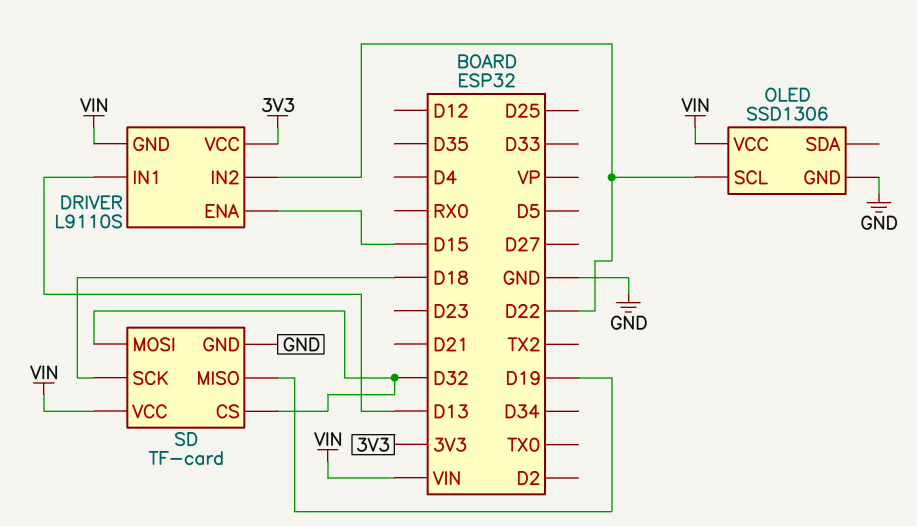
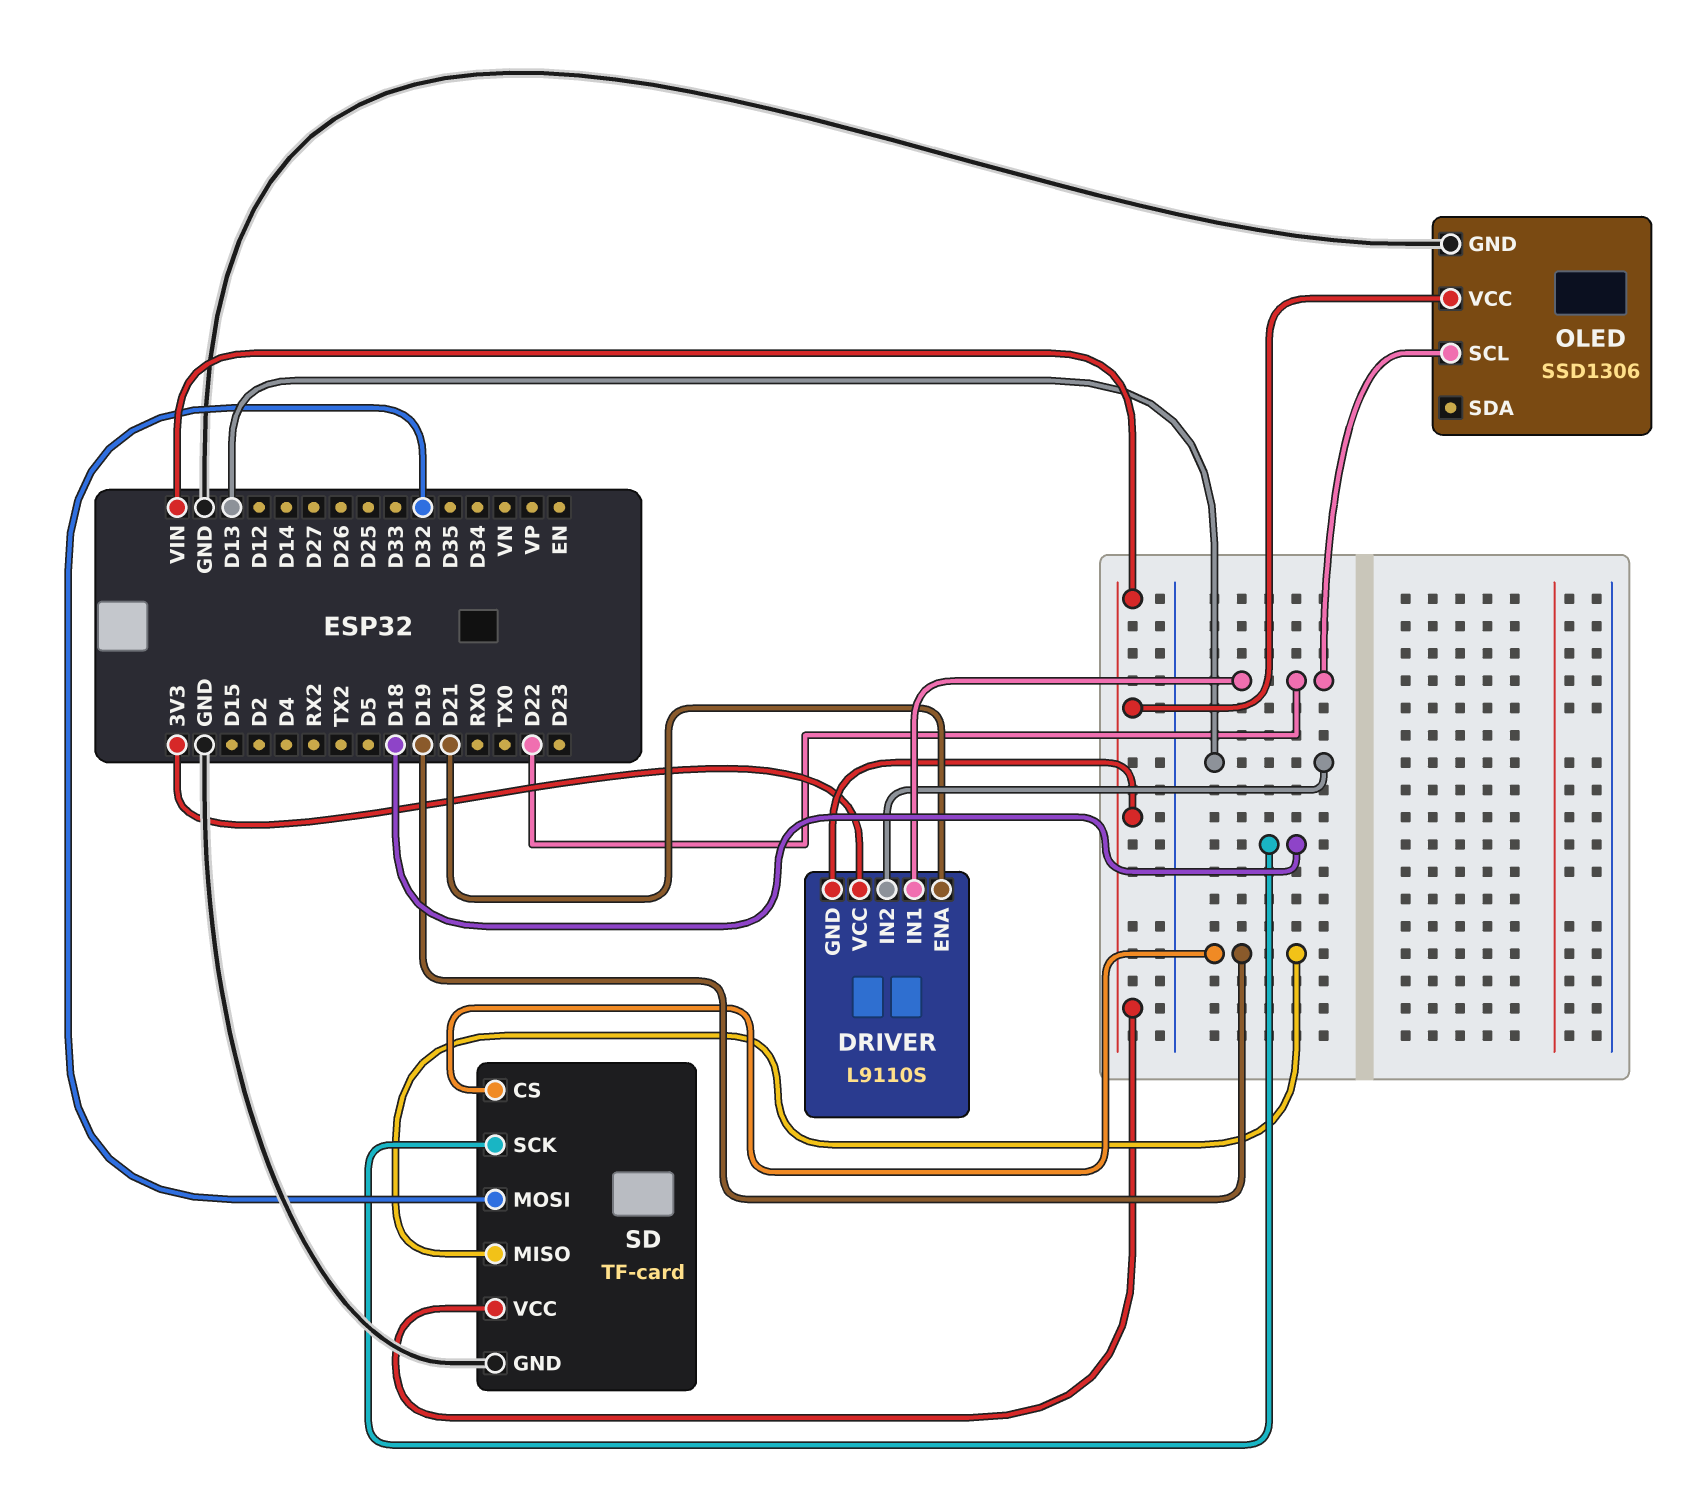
DRIVER pin ENA: D15 -> D21
DRIVER pin IN1: D13 -> D22
DRIVER pin IN2: D22 -> D13
SD pin CS: D32 -> D19

